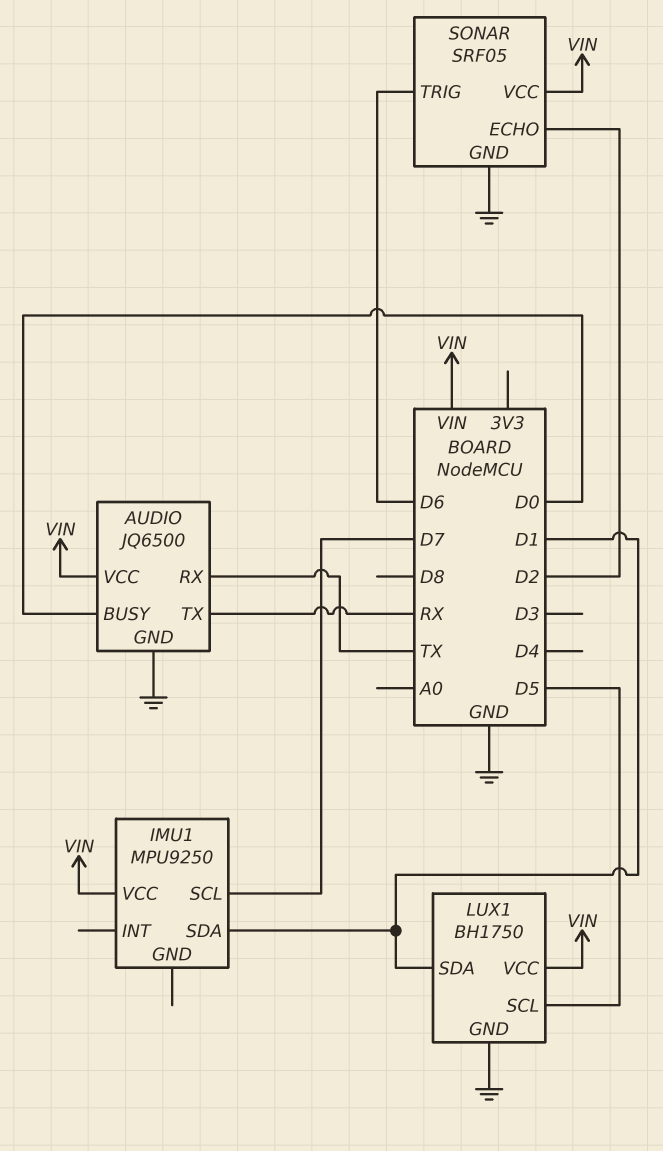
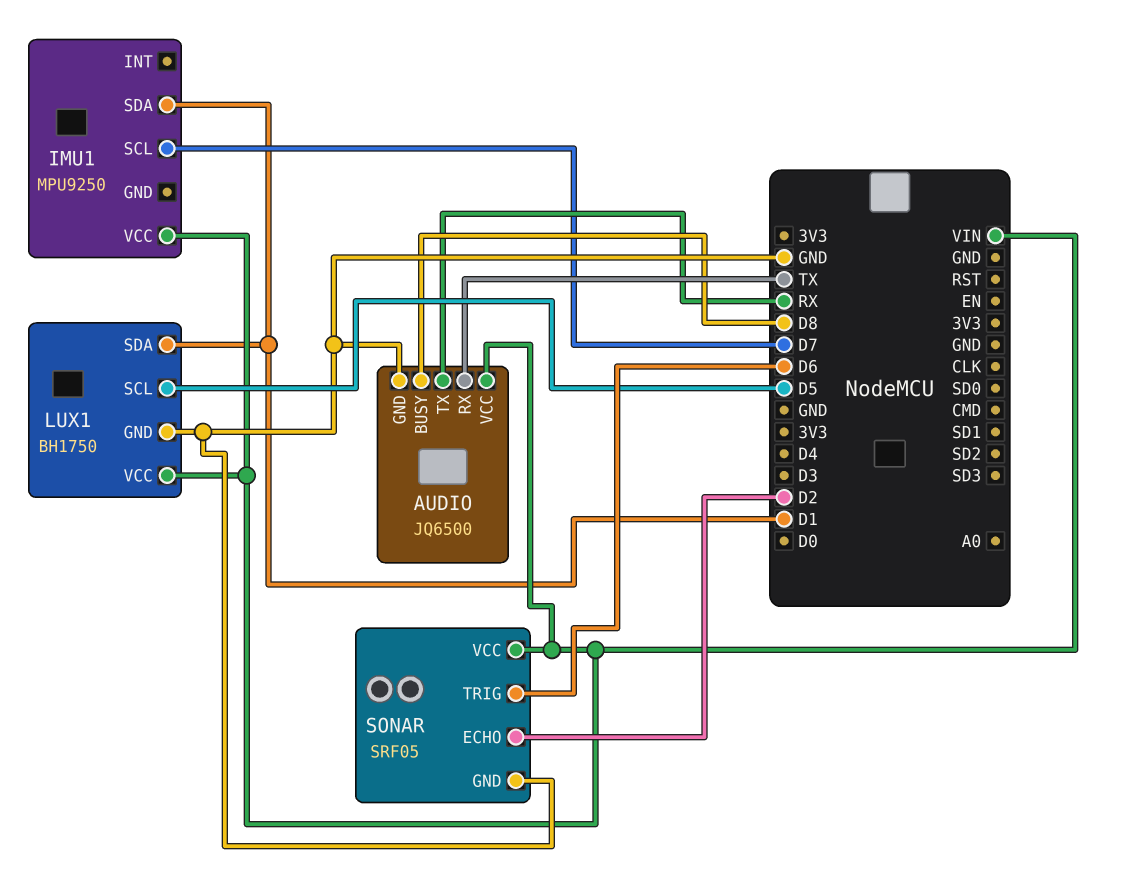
AUDIO pin BUSY: D0 -> D8

